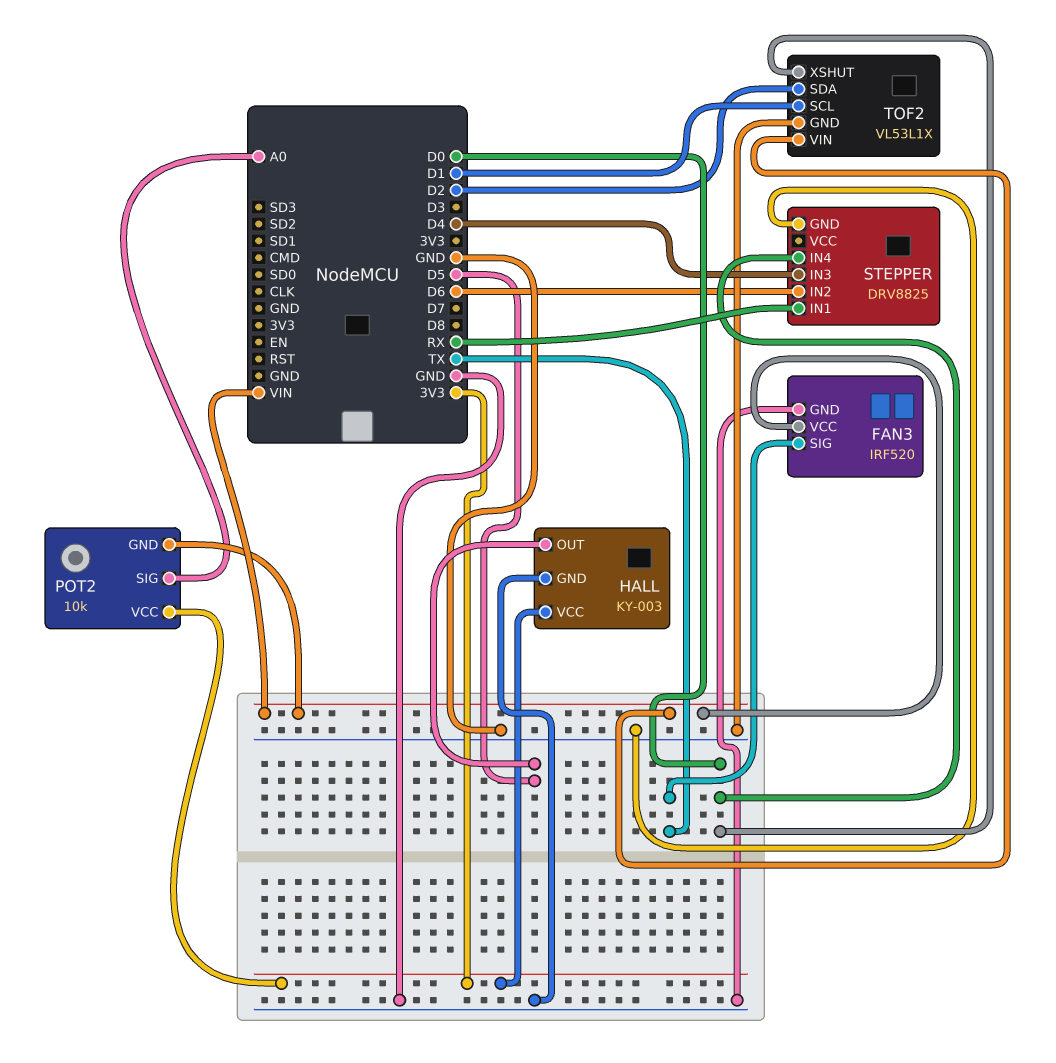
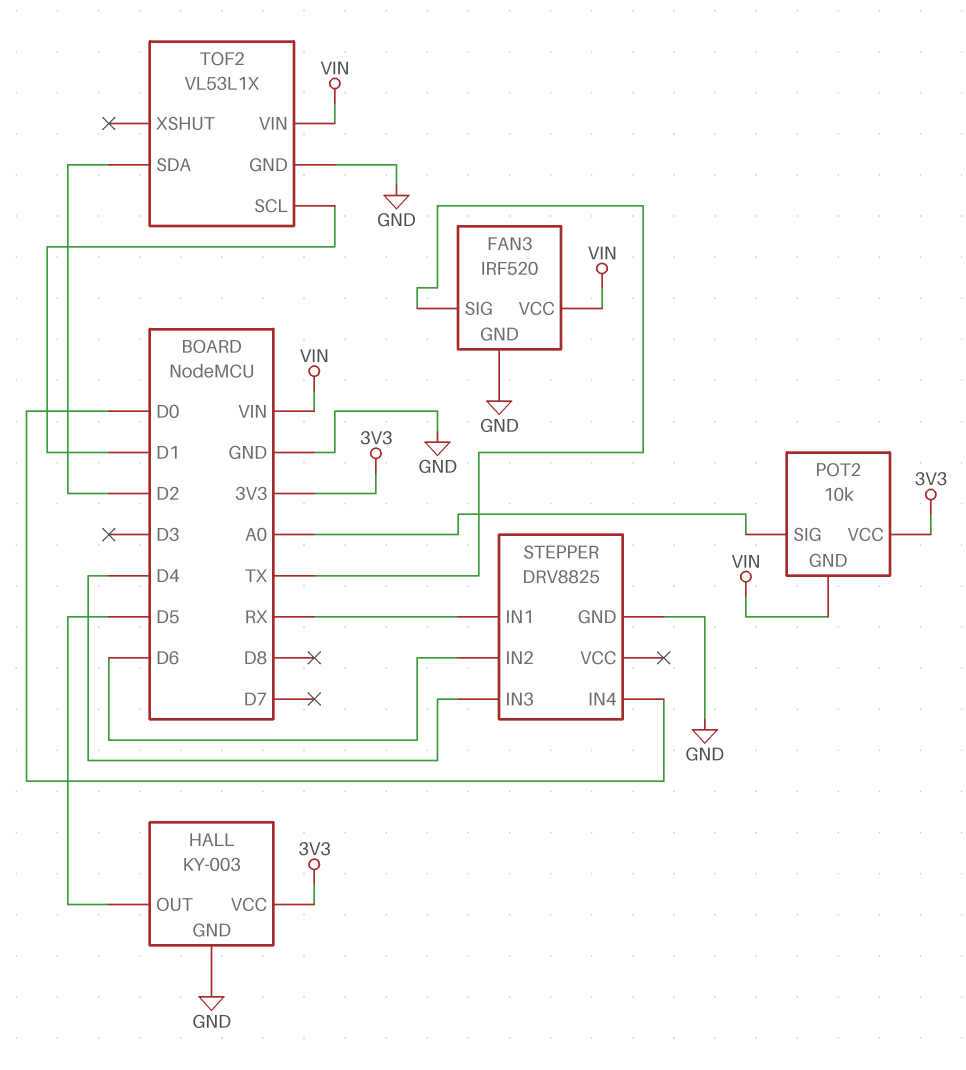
TOF2 pin XSHUT: D0 -> none

